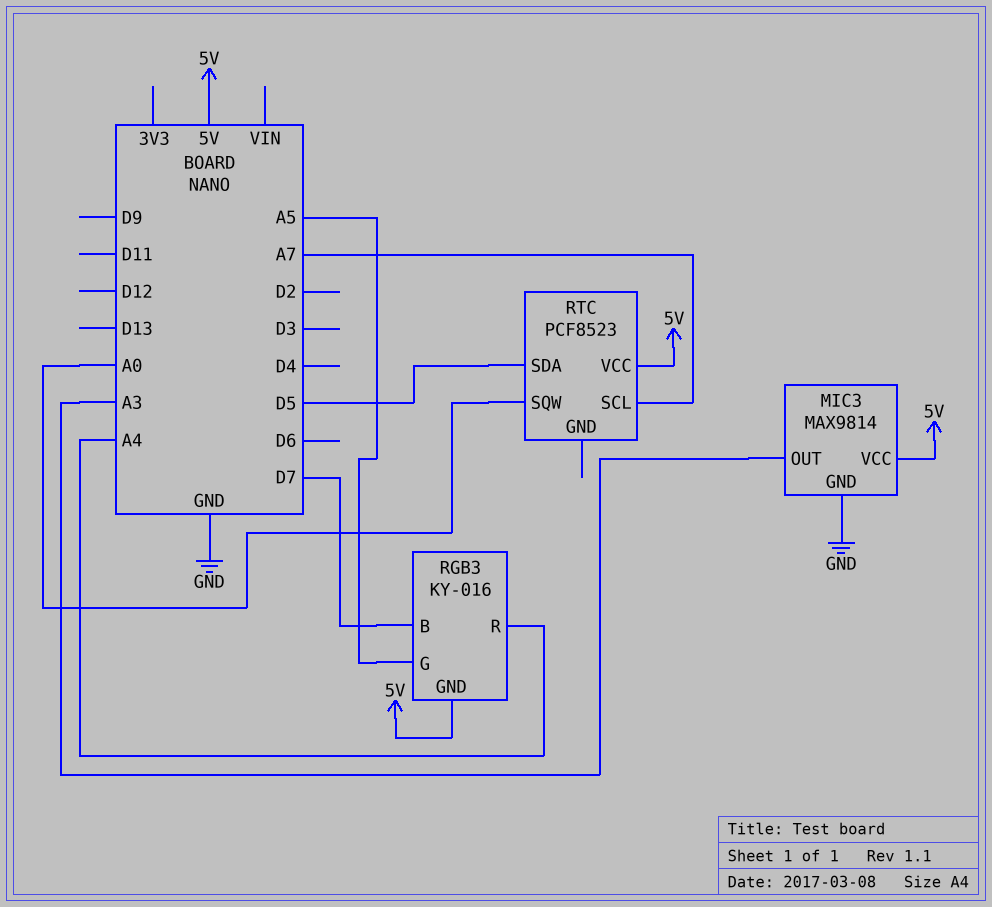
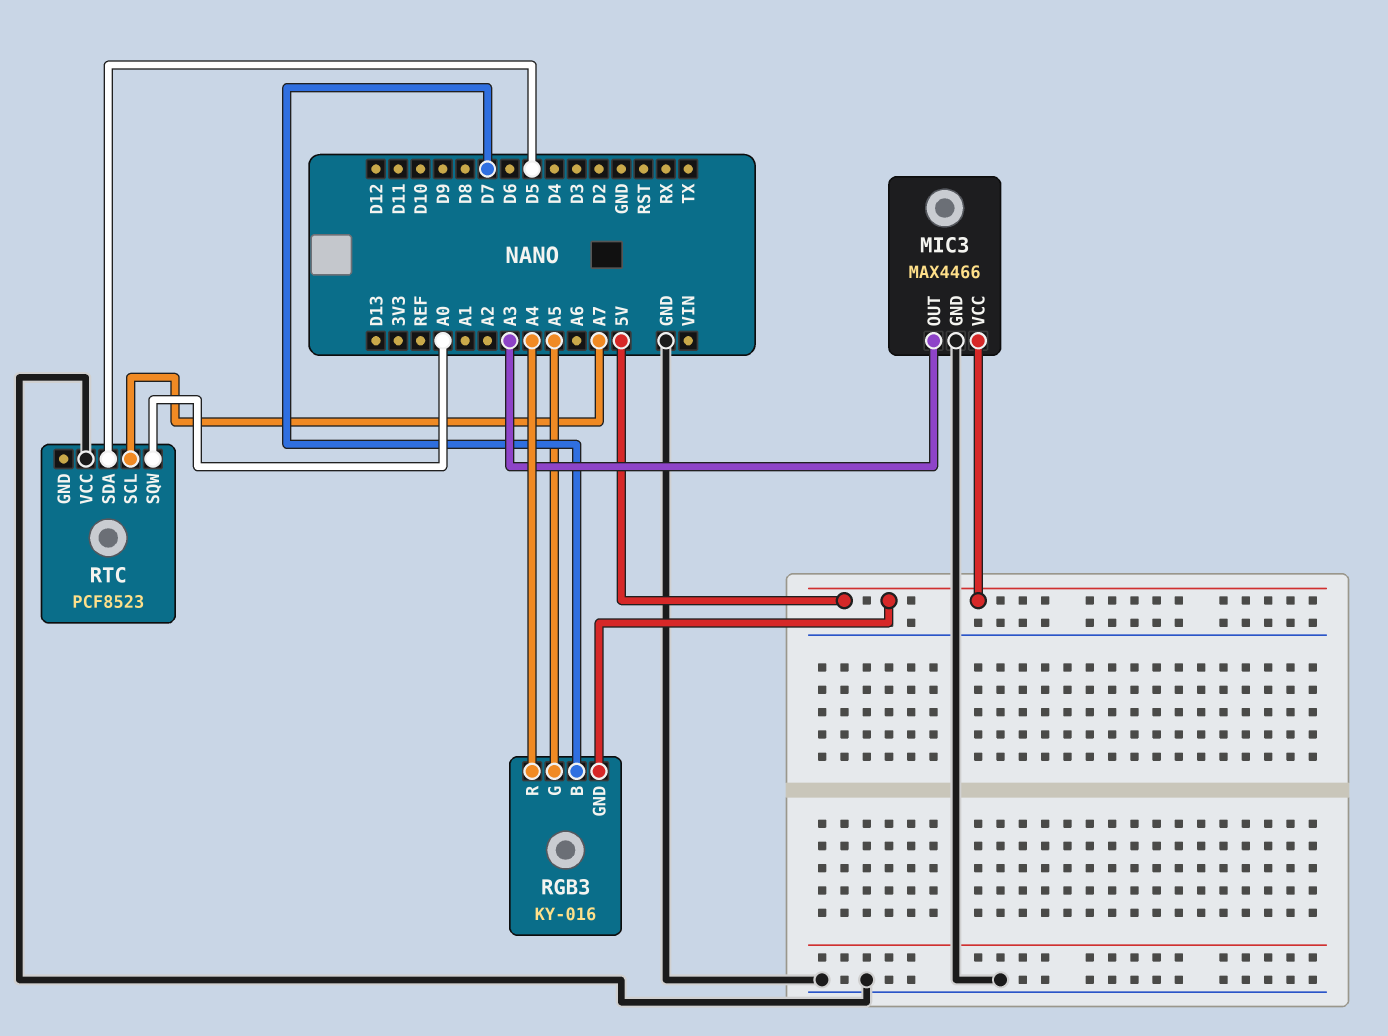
MIC3: MAX9814 -> MAX4466
RTC pin VCC: 5V -> GND

